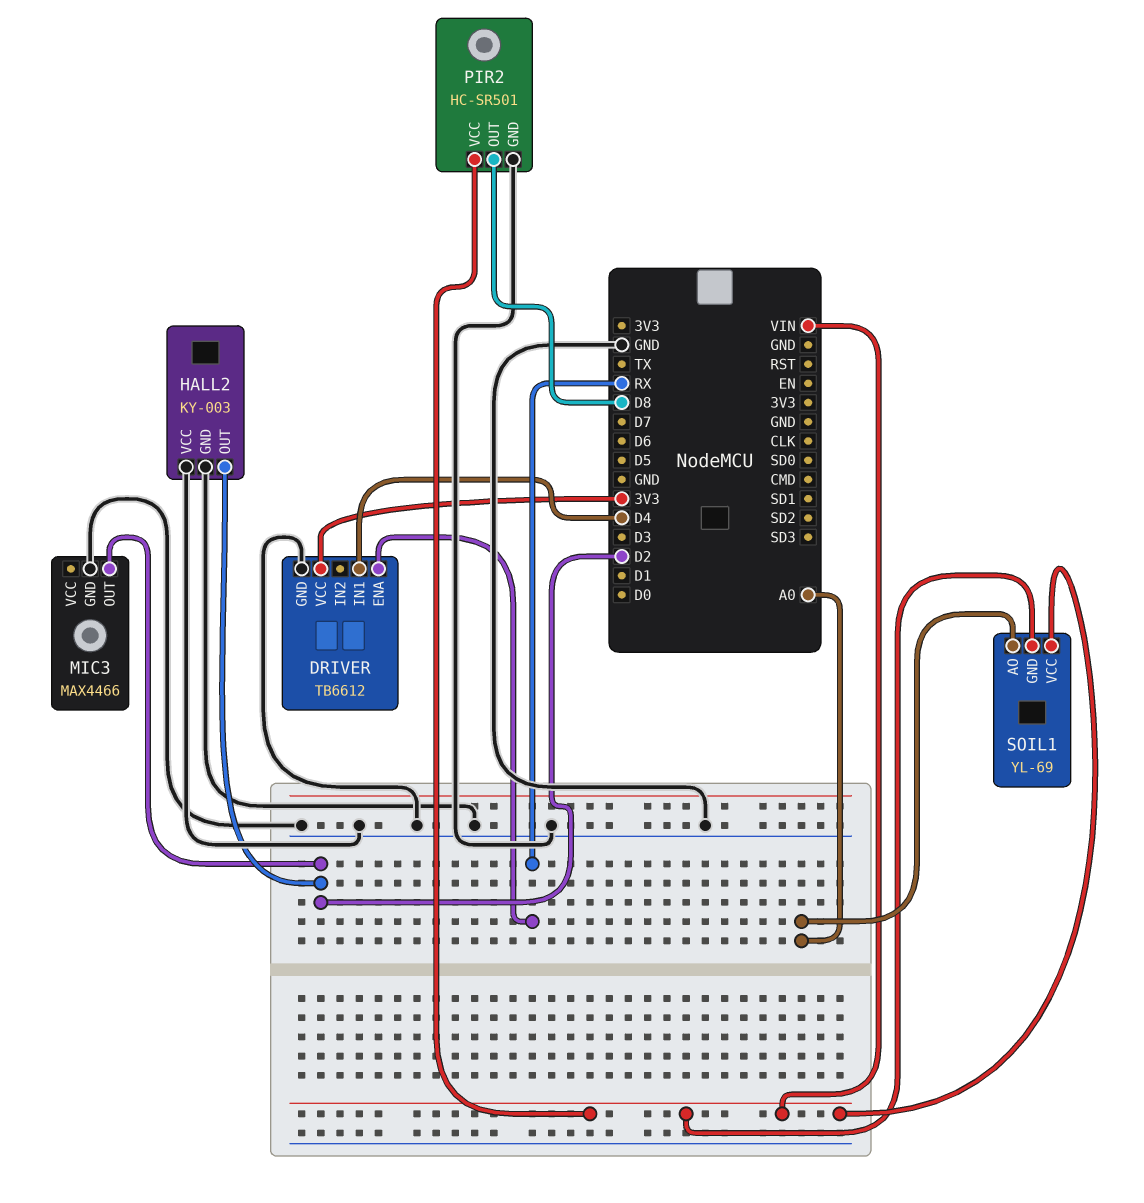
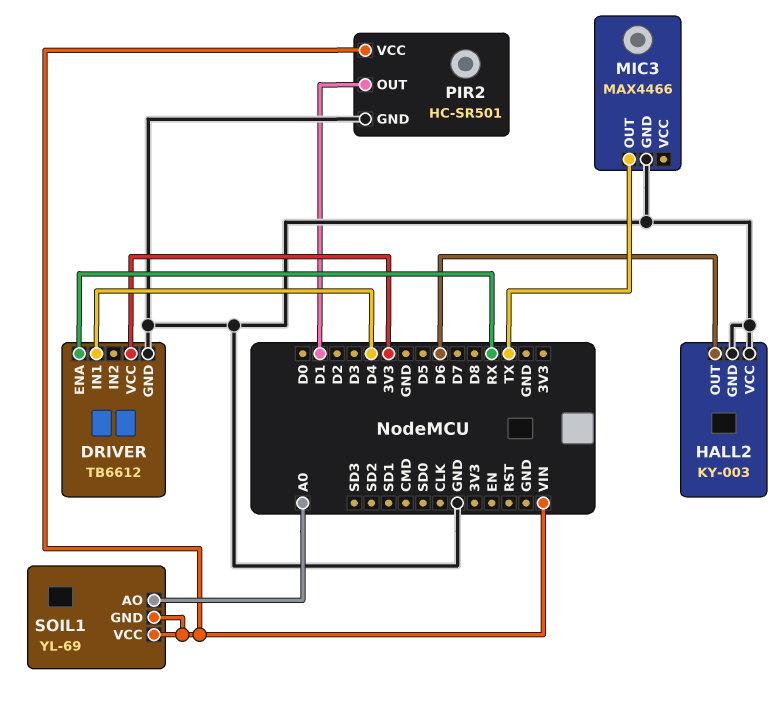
HALL2 pin OUT: D2 -> D6
MIC3 pin OUT: D2 -> TX
PIR2 pin OUT: D8 -> D1

